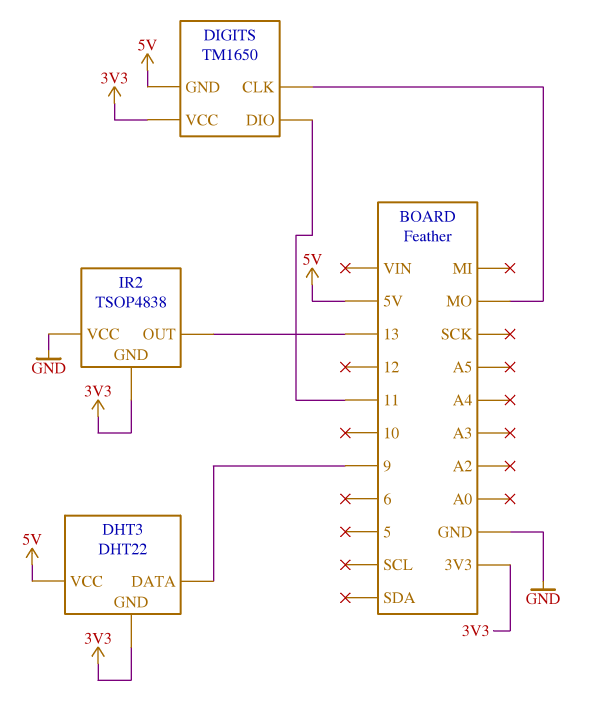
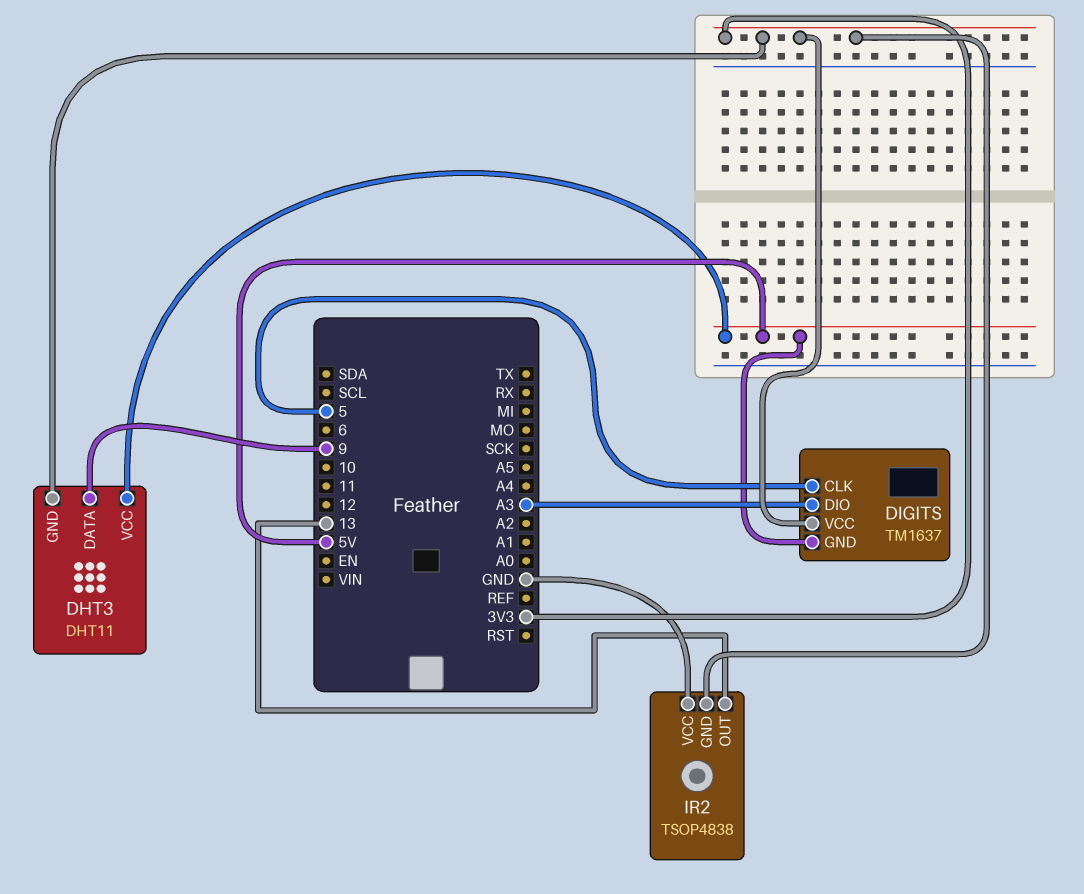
DHT3: DHT22 -> DHT11
DIGITS: TM1650 -> TM1637
DIGITS pin CLK: MO -> 5
DIGITS pin DIO: 11 -> A3

